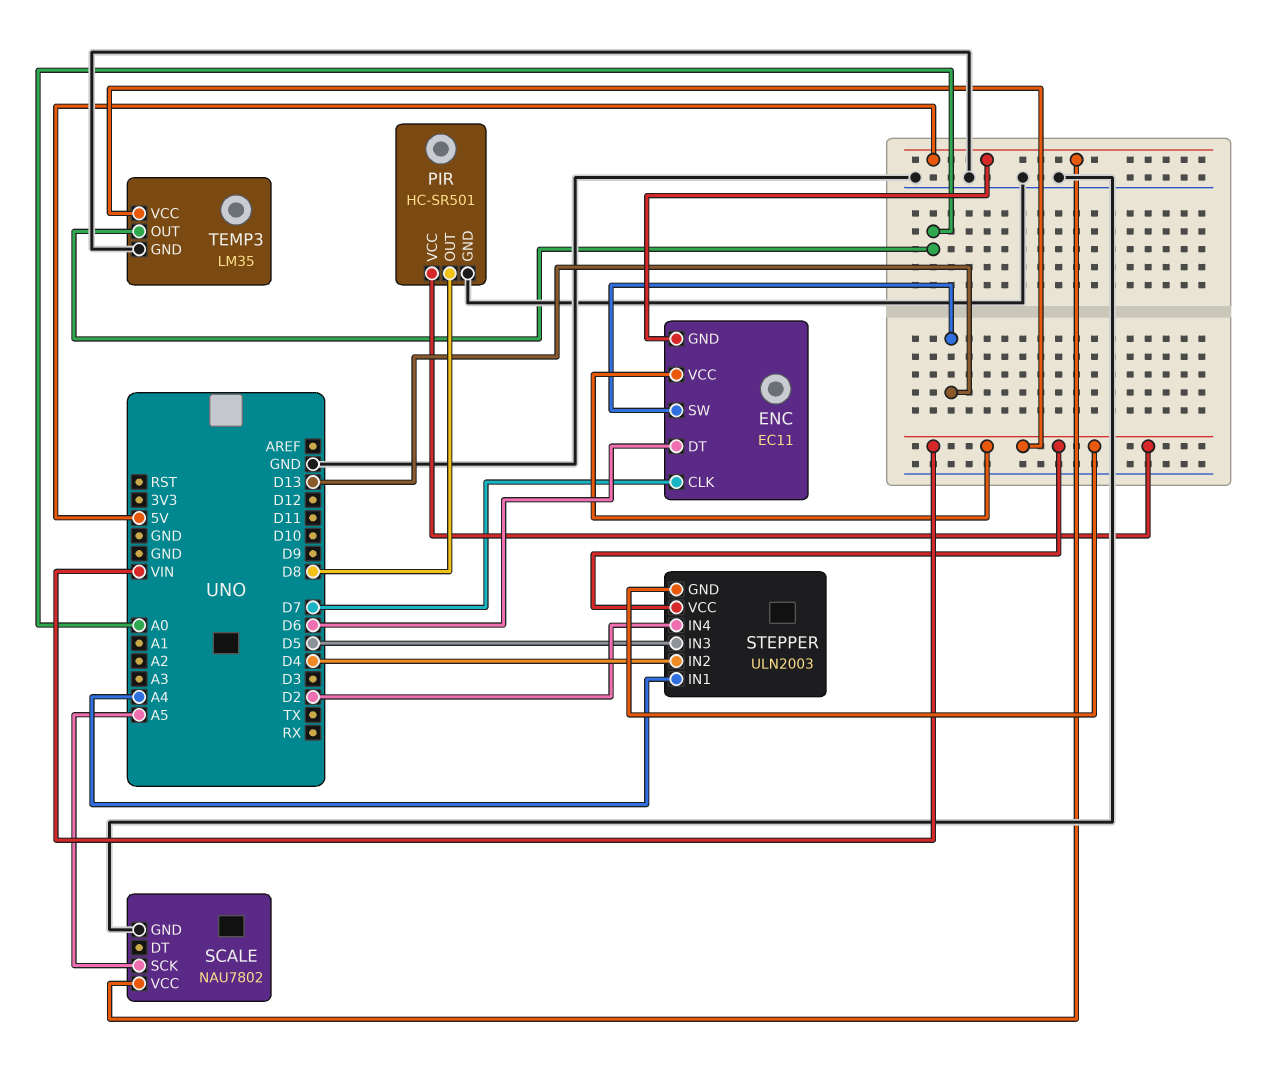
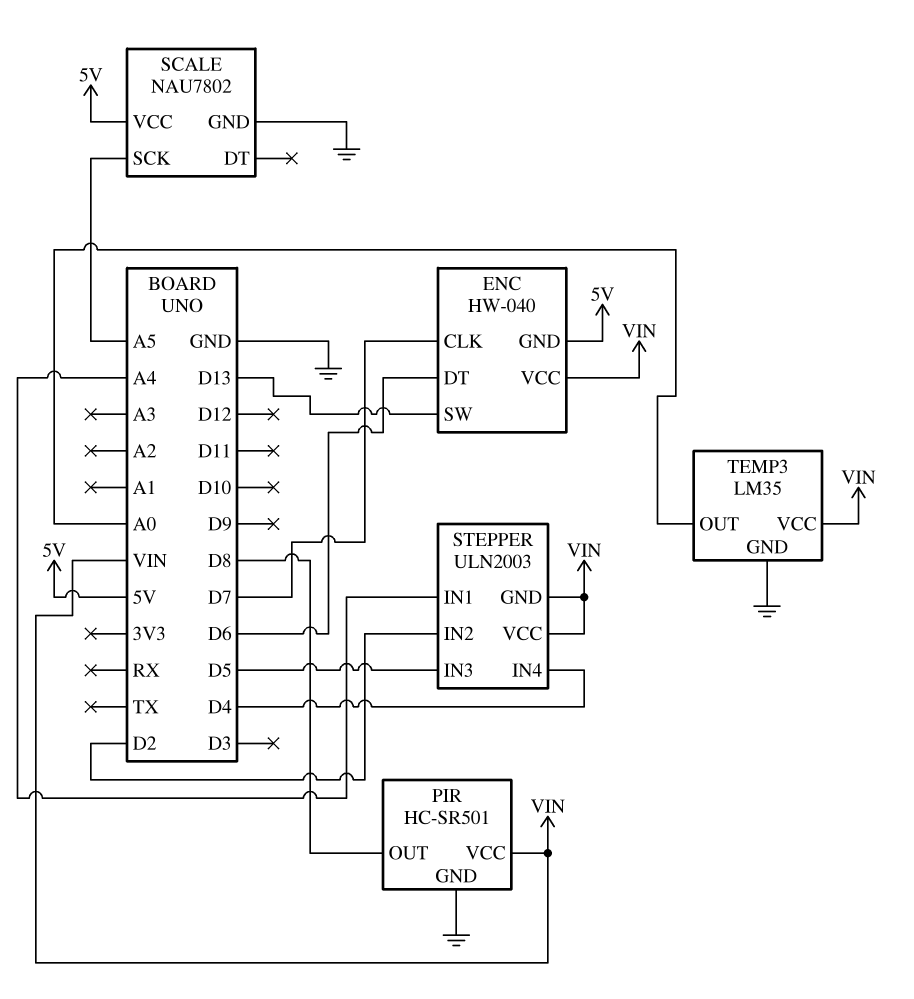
ENC: EC11 -> HW-040
STEPPER pin IN2: D4 -> D2
STEPPER pin IN4: D2 -> D4

